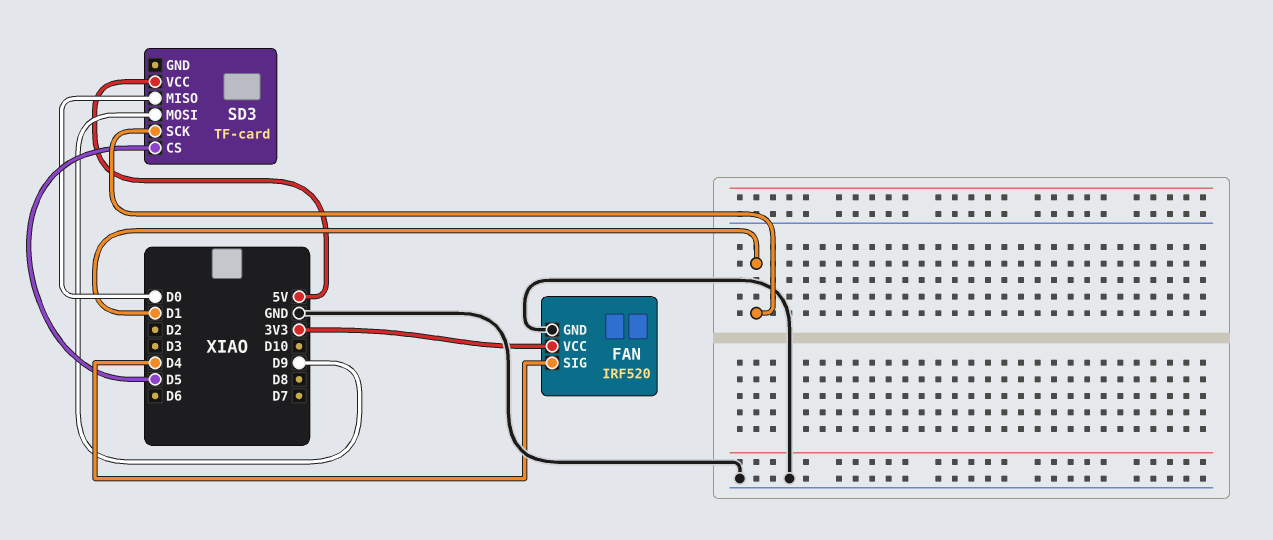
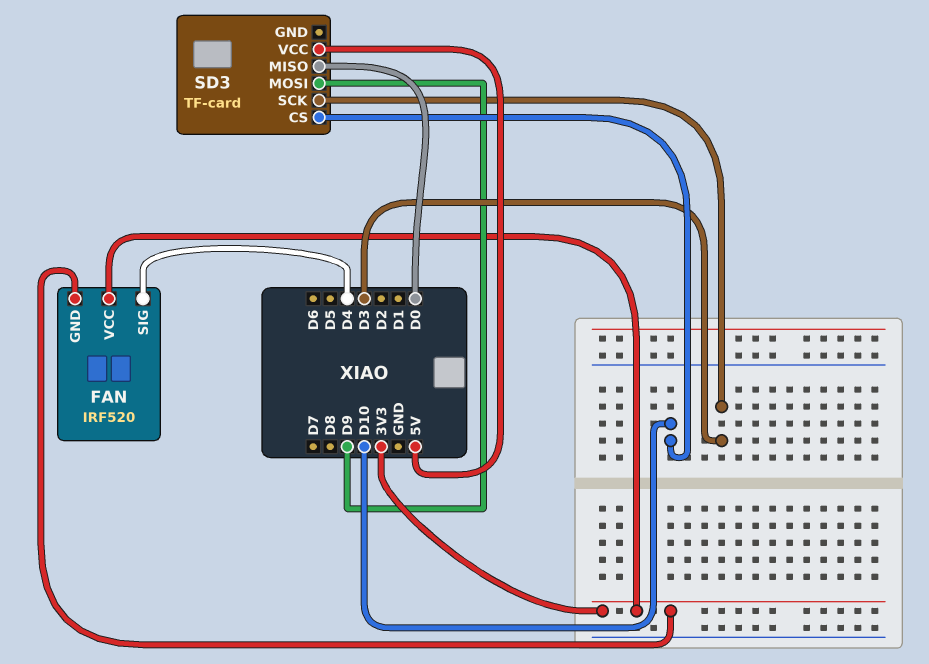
FAN pin GND: GND -> 3V3
SD3 pin CS: D5 -> D10
SD3 pin SCK: D1 -> D3

